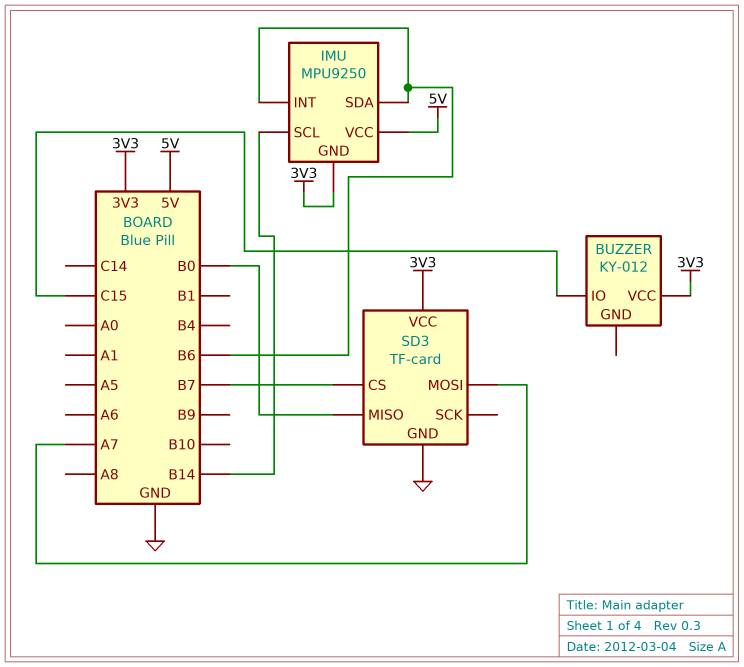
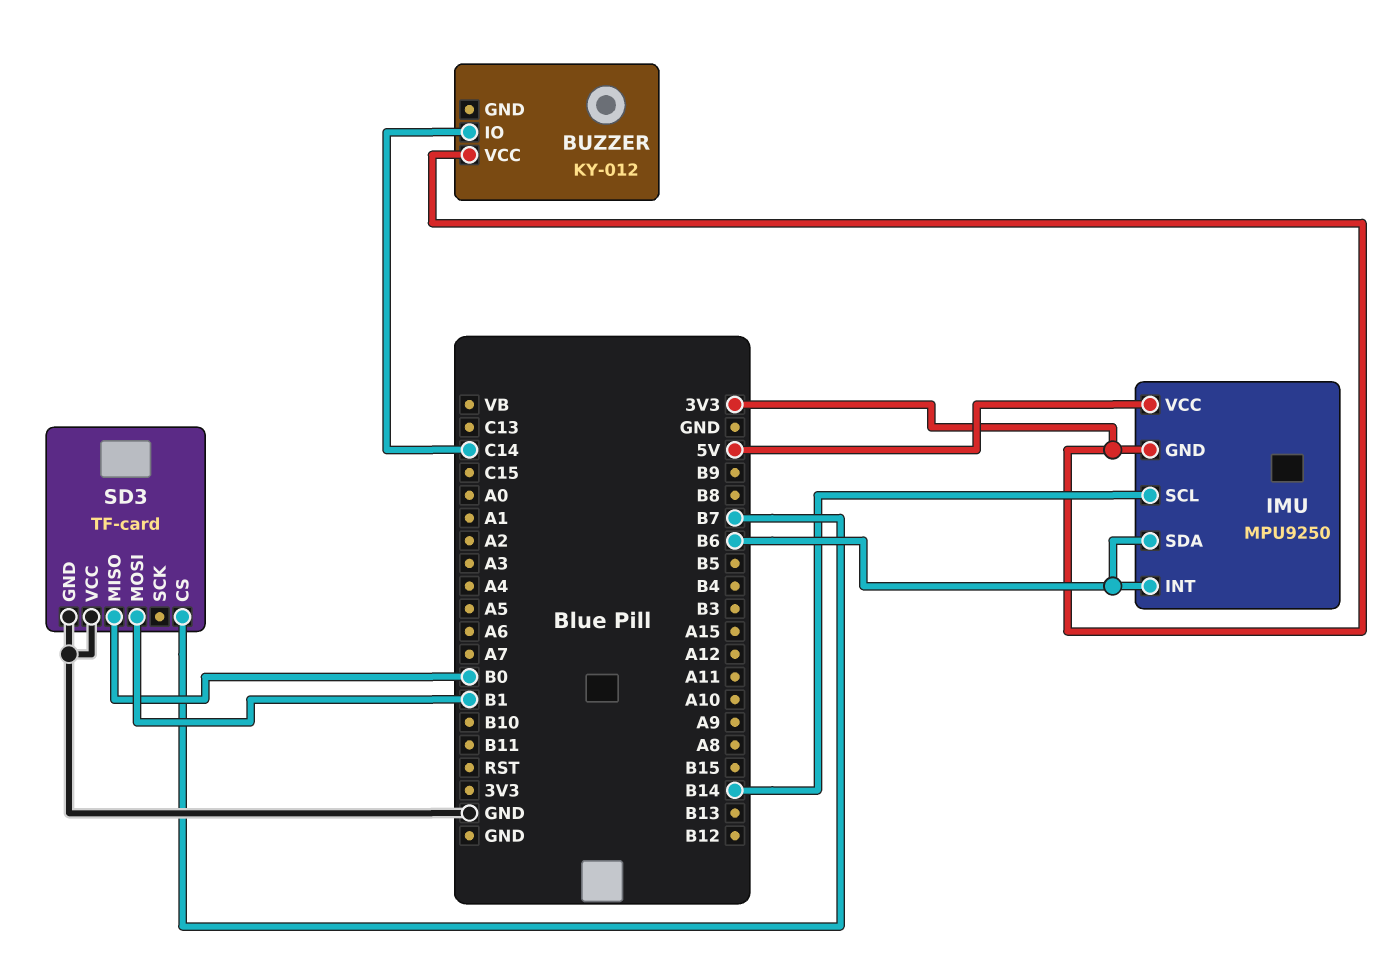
BUZZER pin IO: C15 -> C14
SD3 pin MOSI: A7 -> B1
SD3 pin VCC: 3V3 -> GND

